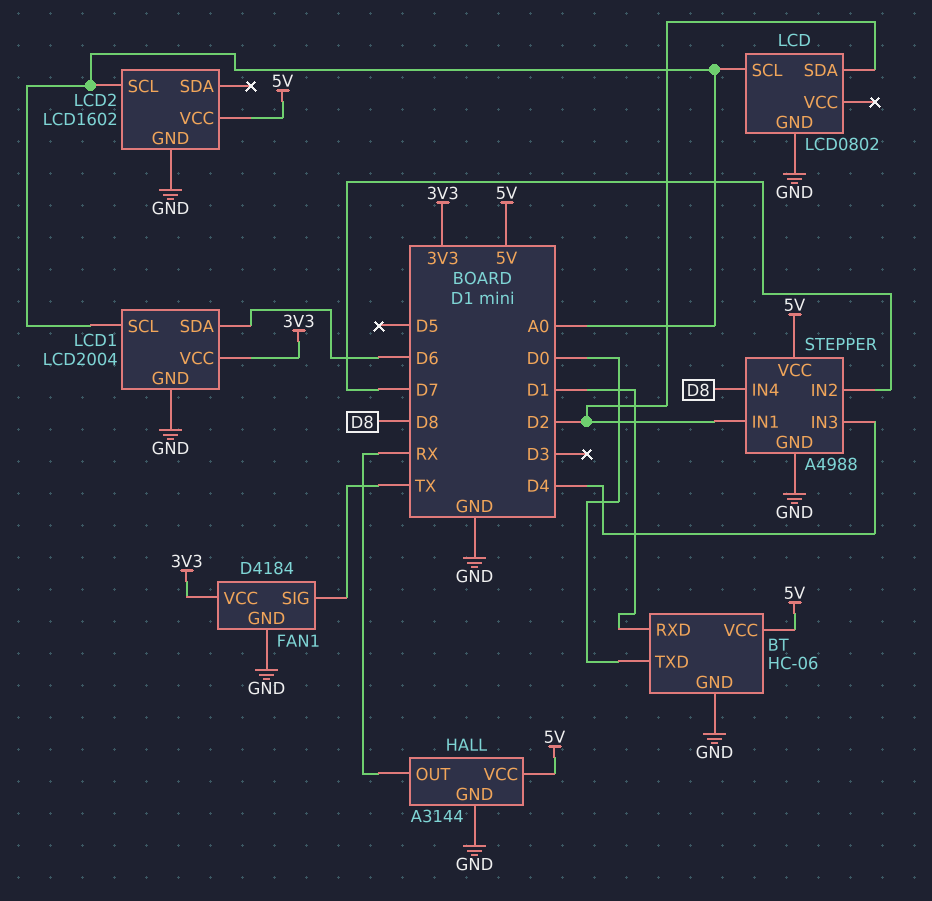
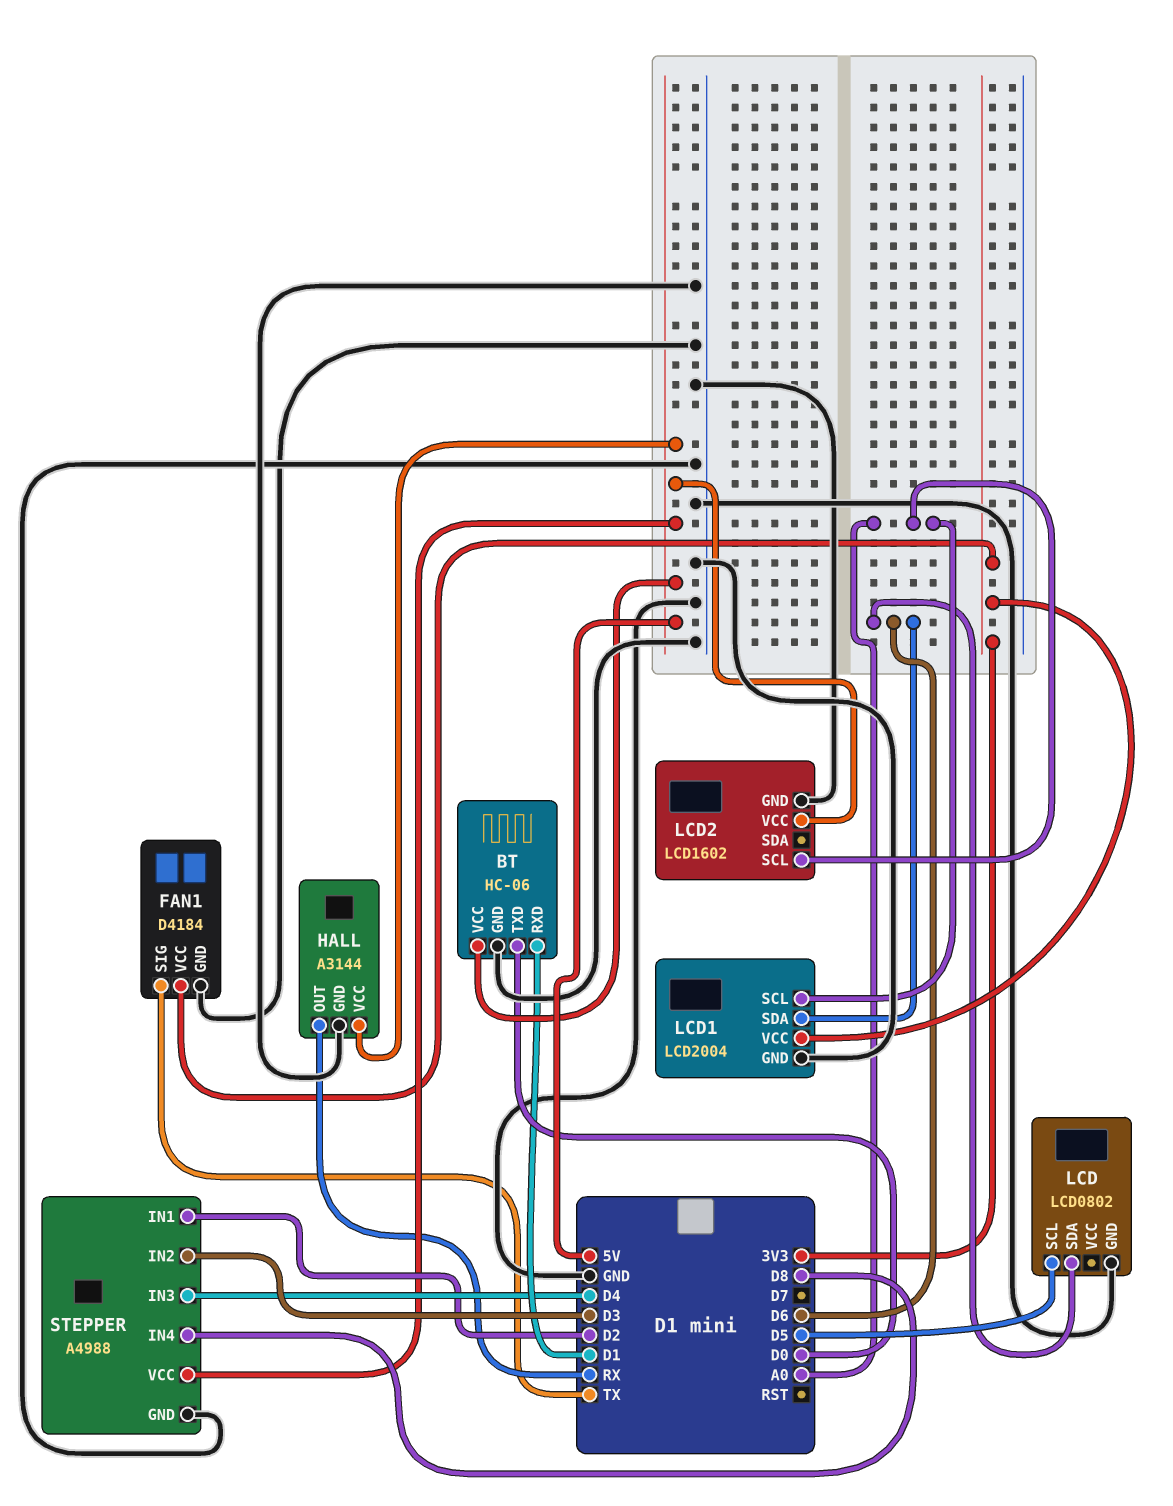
LCD pin SCL: A0 -> D5
LCD pin SDA: D2 -> D6
STEPPER pin IN2: D7 -> D3

